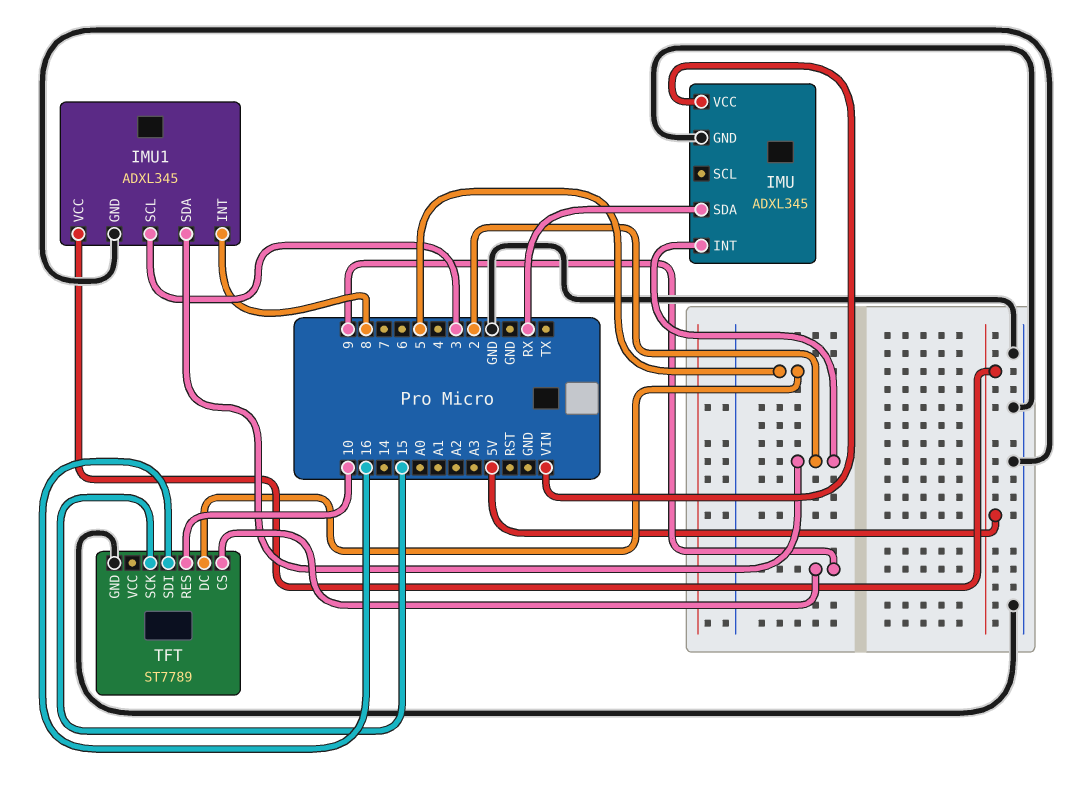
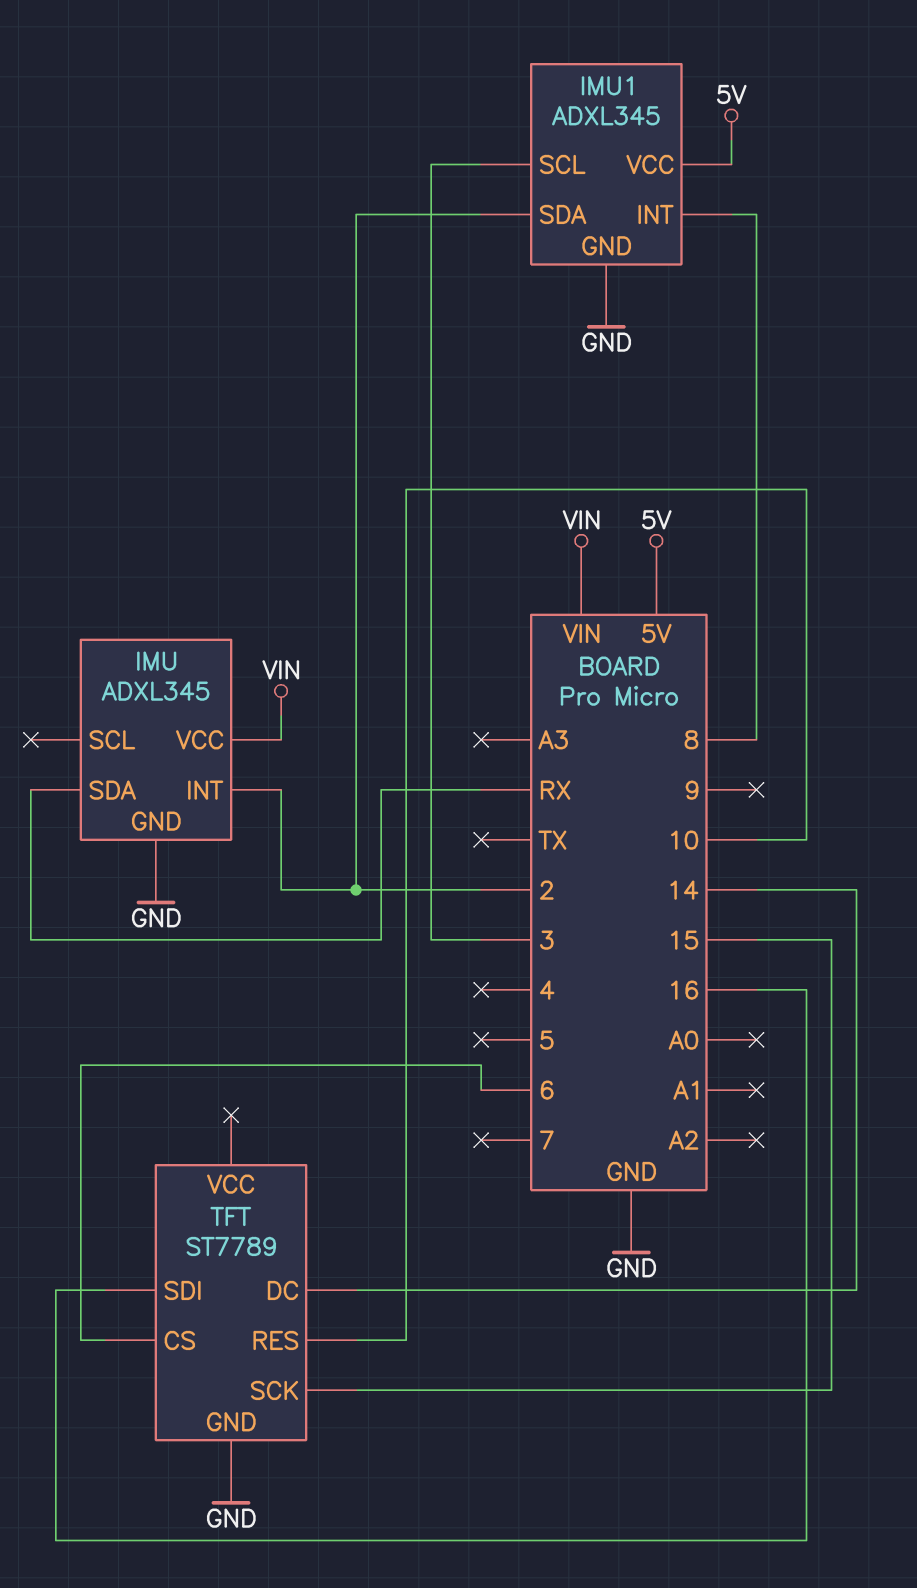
TFT pin CS: 9 -> 6
TFT pin DC: 5 -> 14

